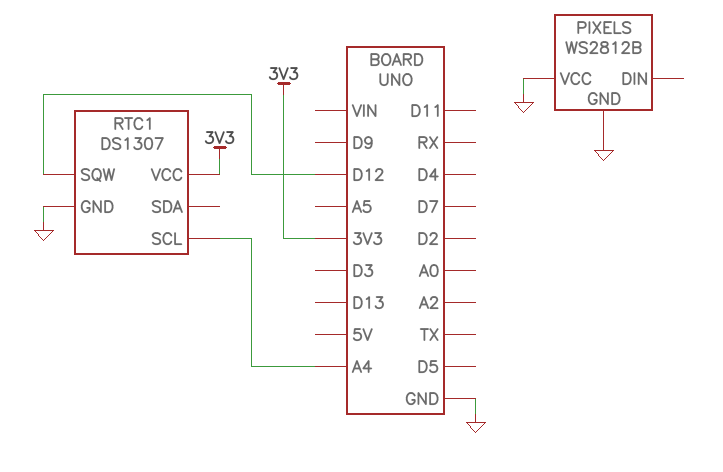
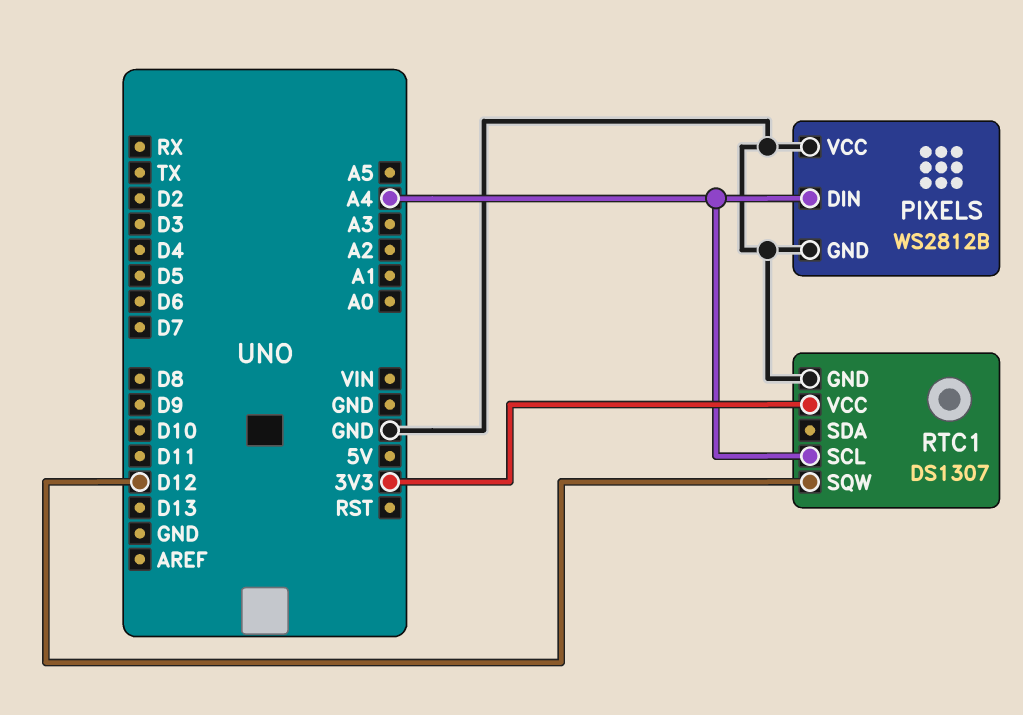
PIXELS pin DIN: none -> A4

